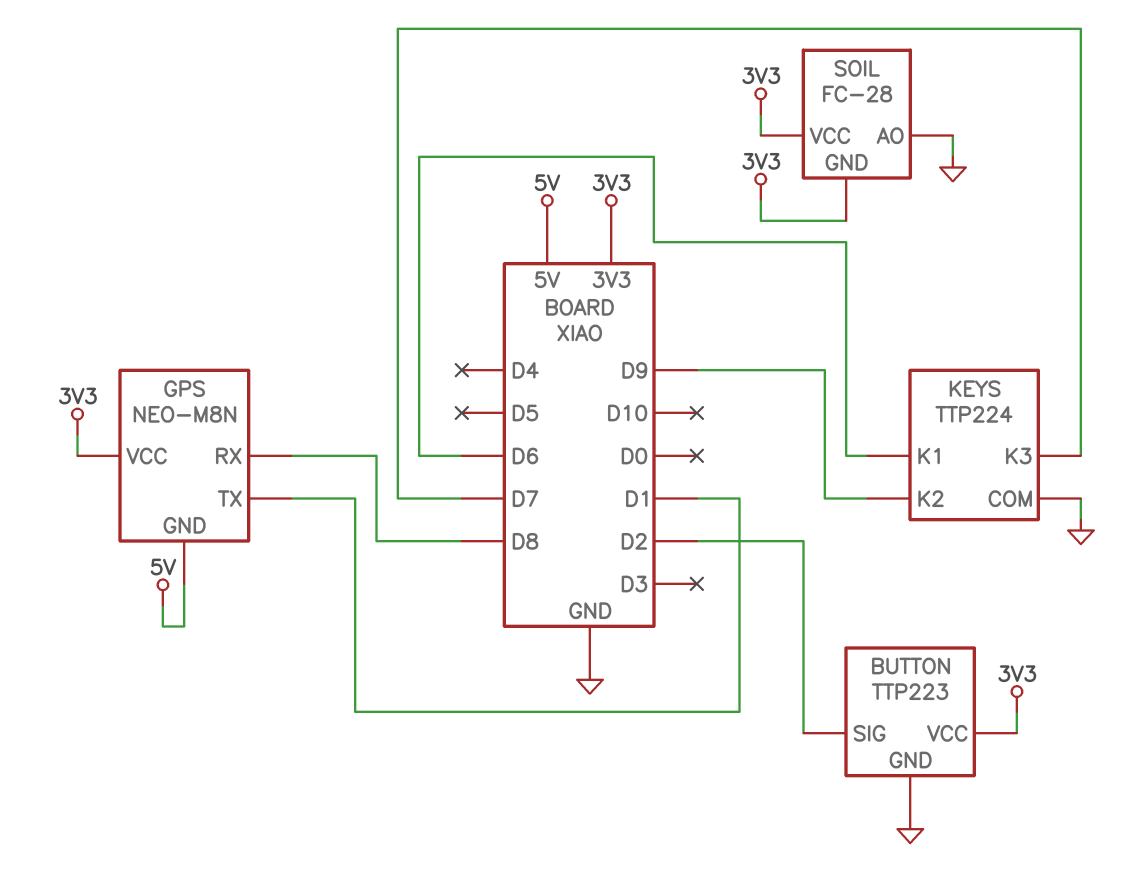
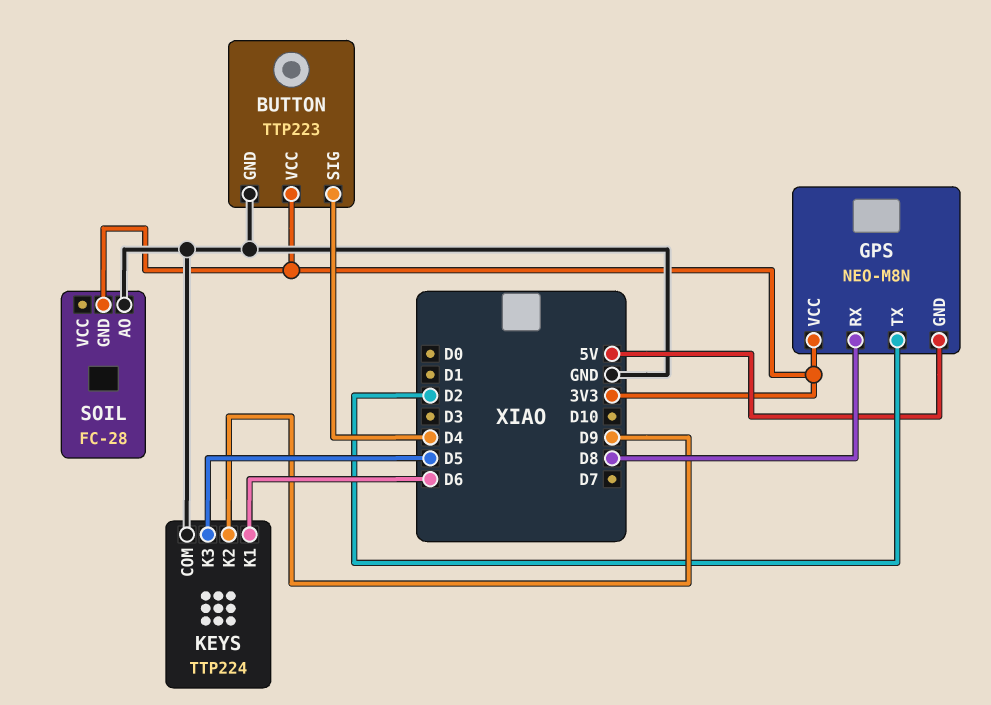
BUTTON pin SIG: D2 -> D4
GPS pin TX: D1 -> D2
KEYS pin K3: D7 -> D5
SOIL pin VCC: 3V3 -> none

